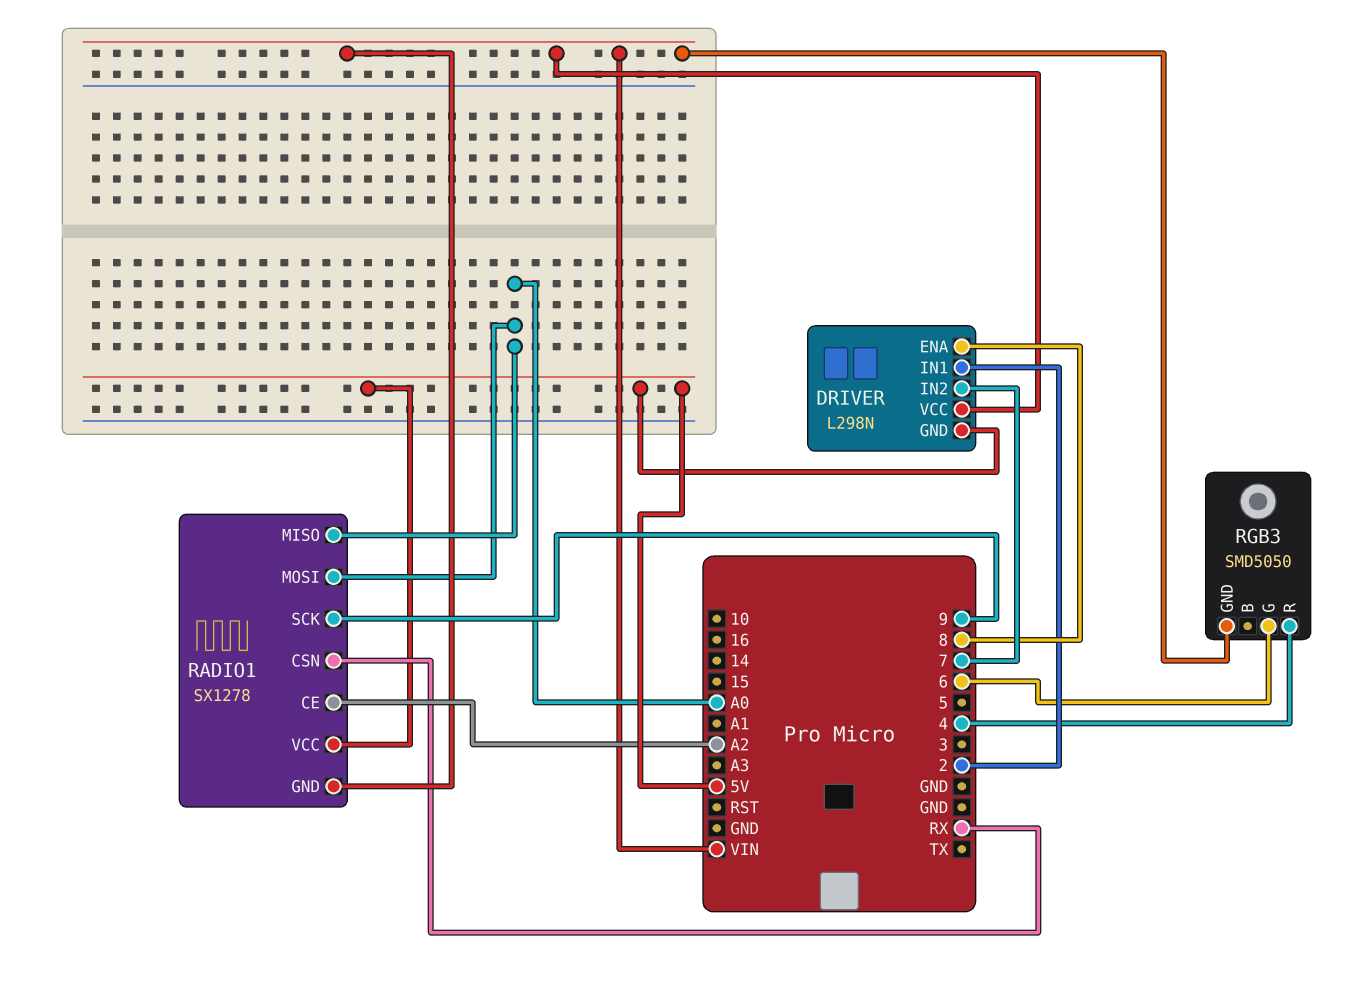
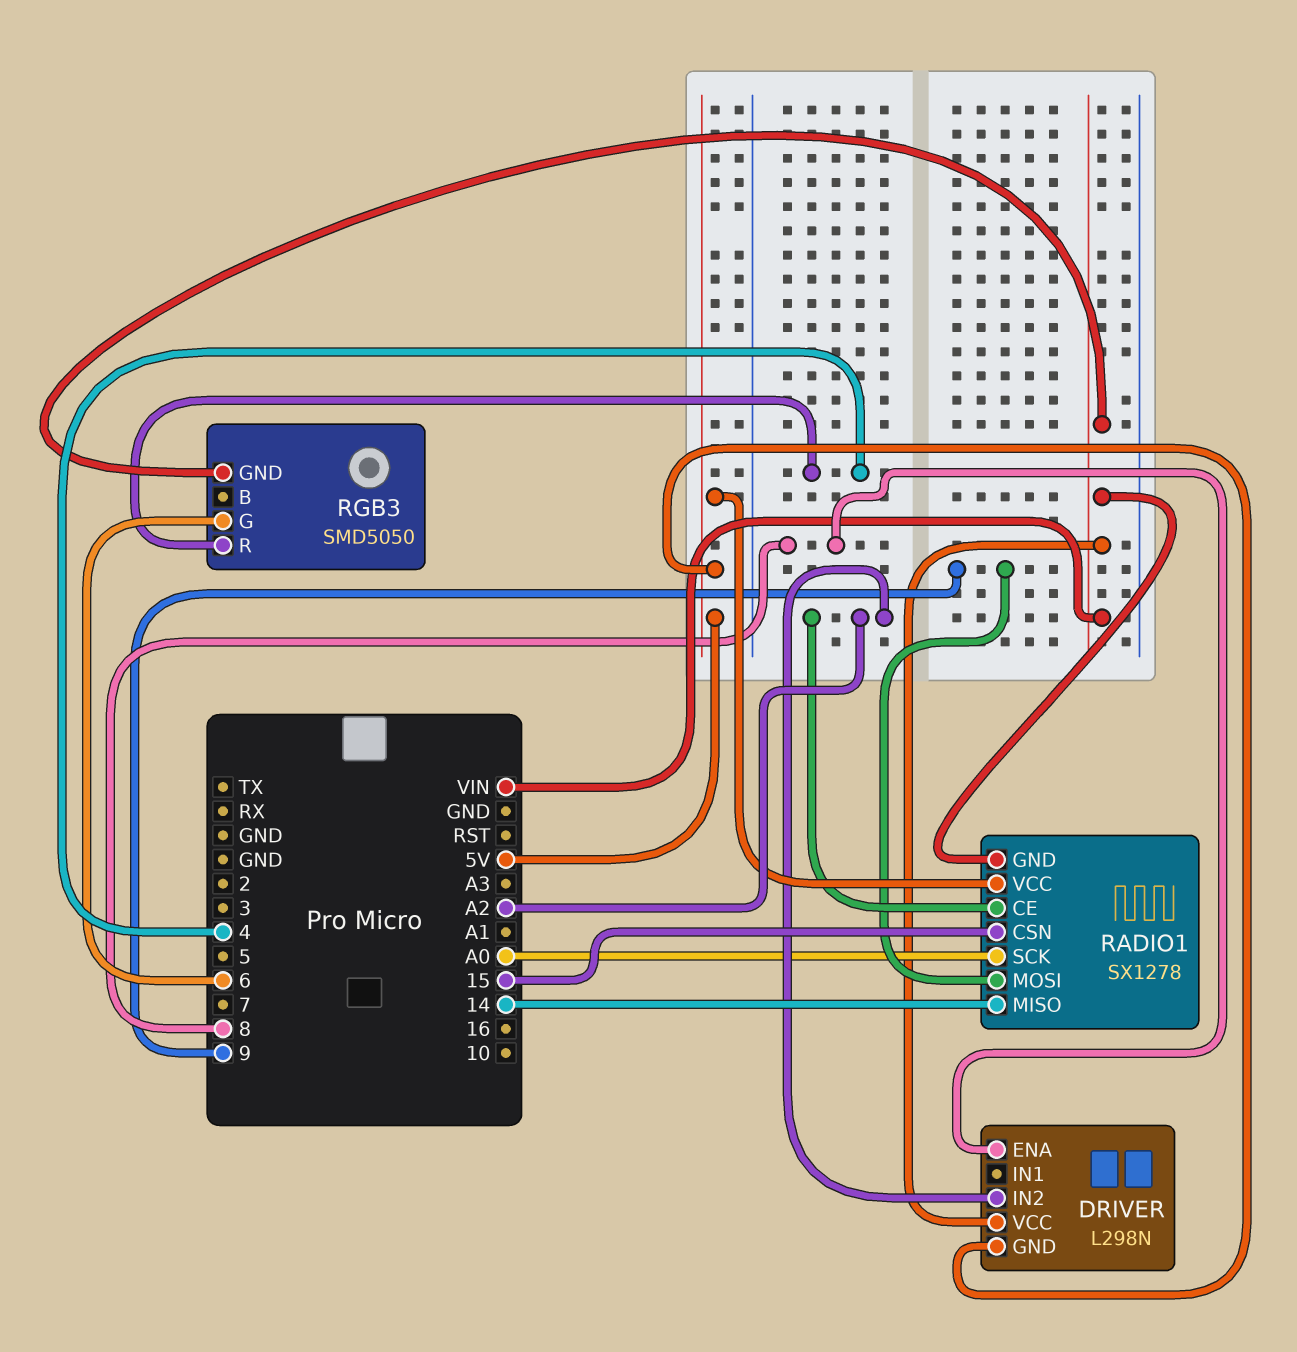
DRIVER pin IN1: 2 -> none
DRIVER pin IN2: 7 -> A2
RADIO1 pin CSN: RX -> 15
RADIO1 pin MISO: A0 -> 14
RADIO1 pin MOSI: A0 -> 9
RADIO1 pin SCK: 9 -> A0

